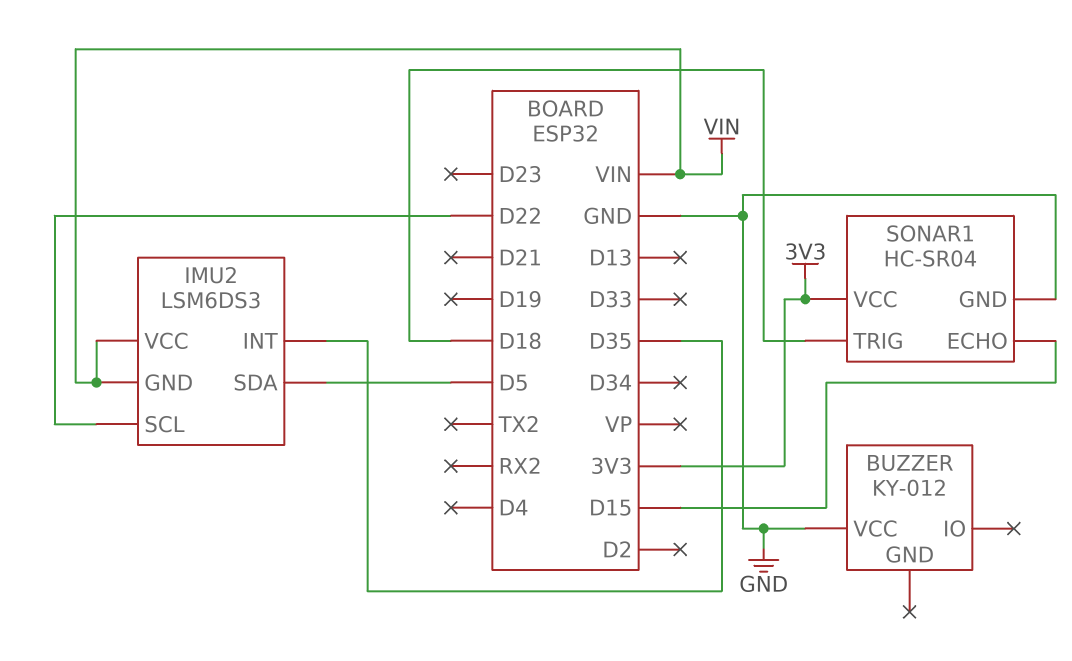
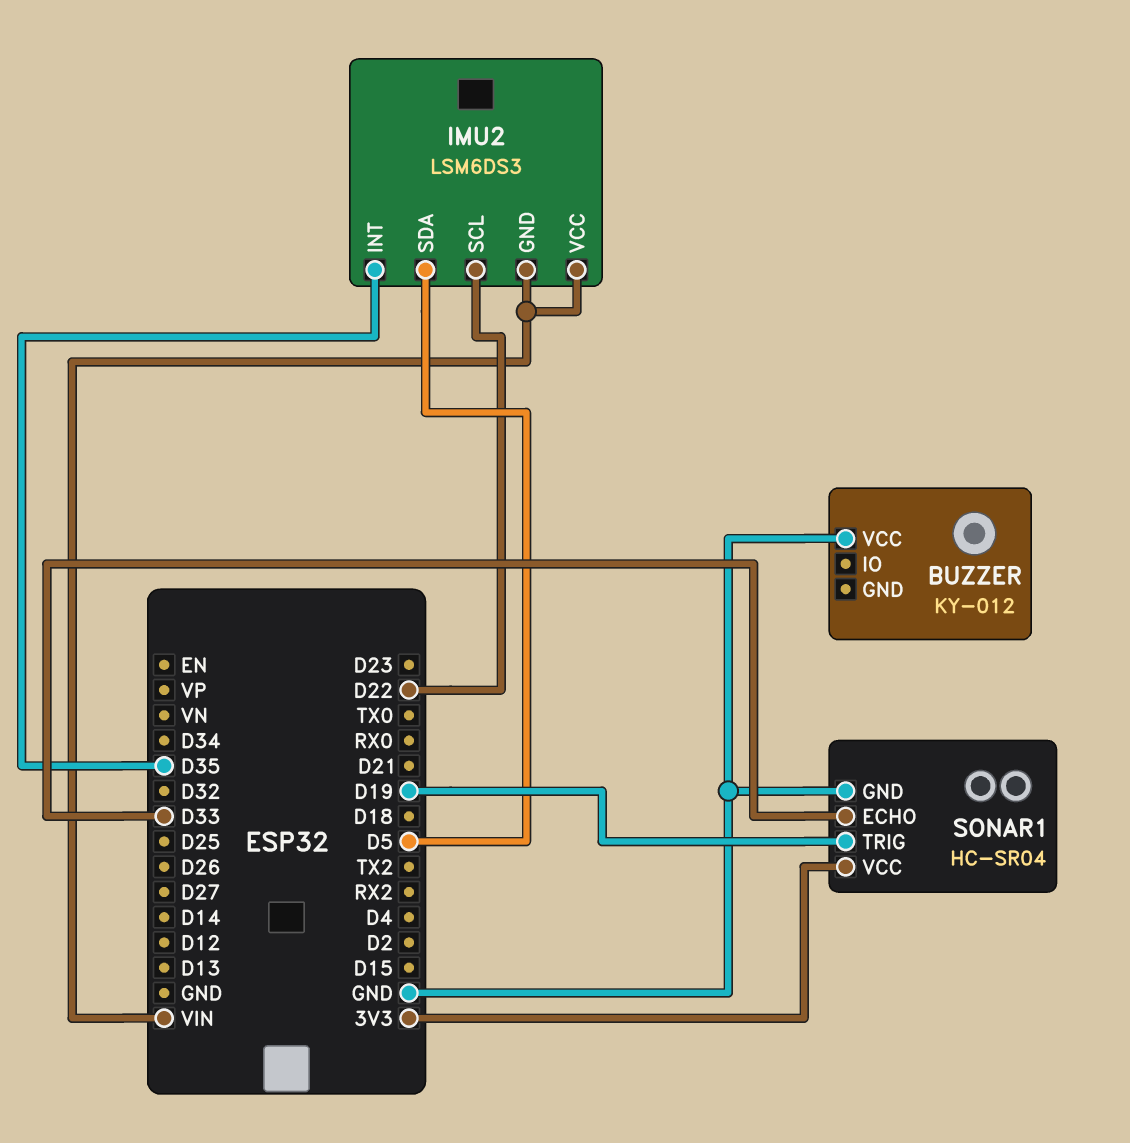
SONAR1 pin ECHO: D15 -> D33
SONAR1 pin TRIG: D18 -> D19

